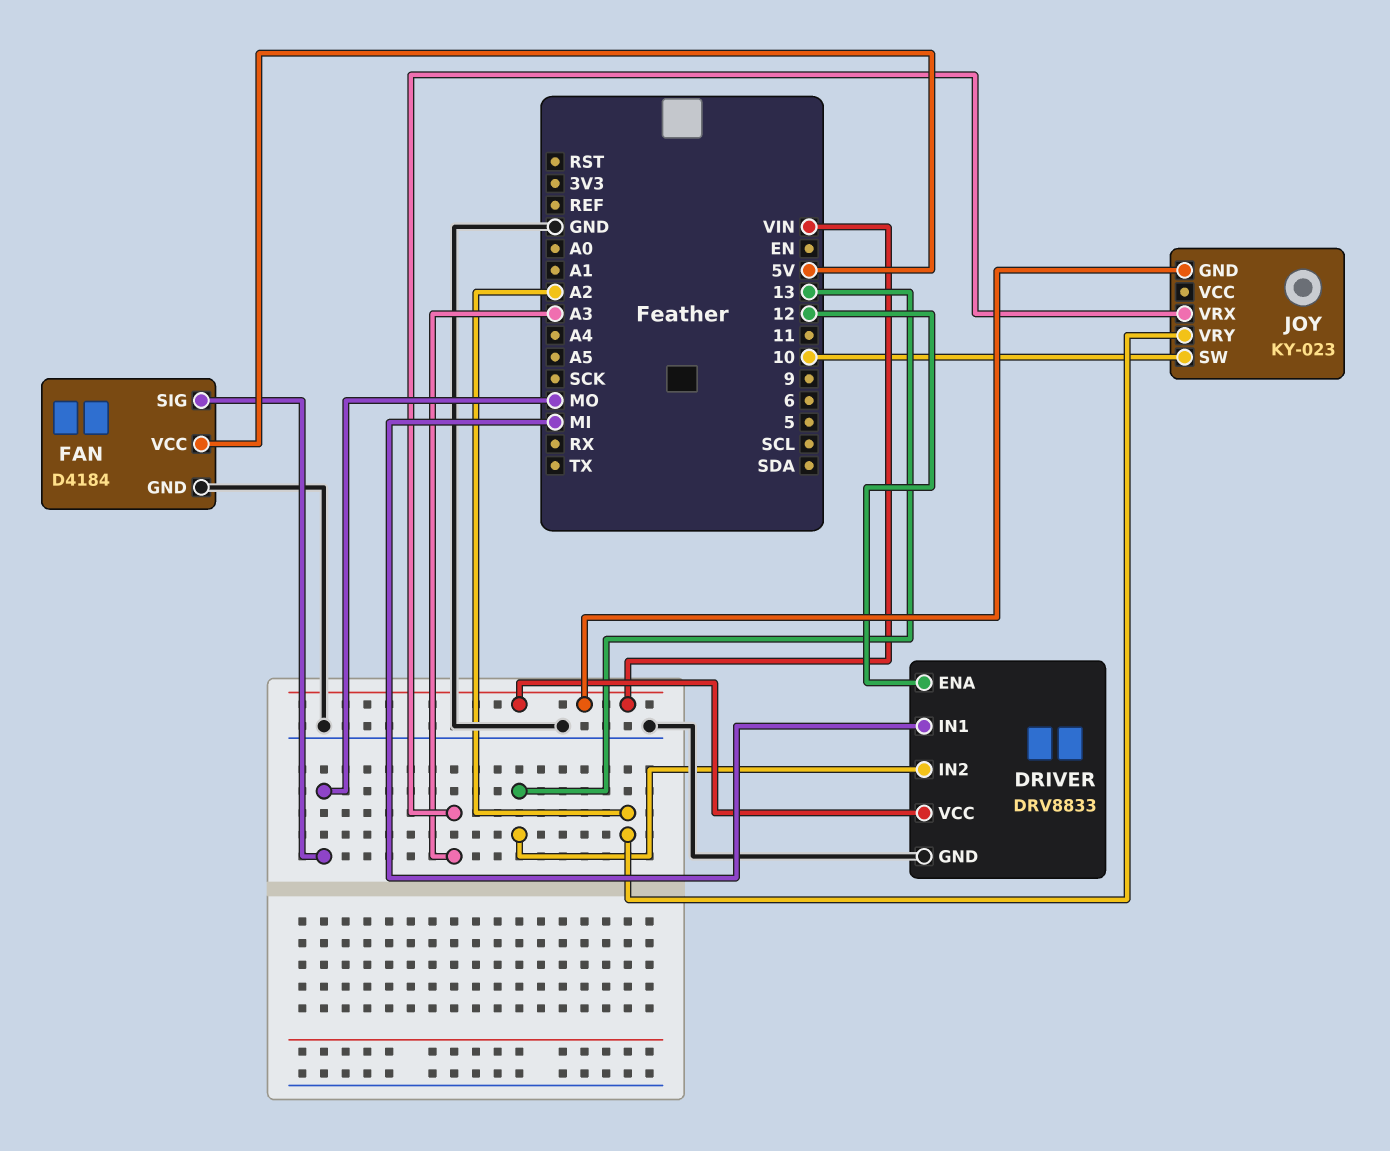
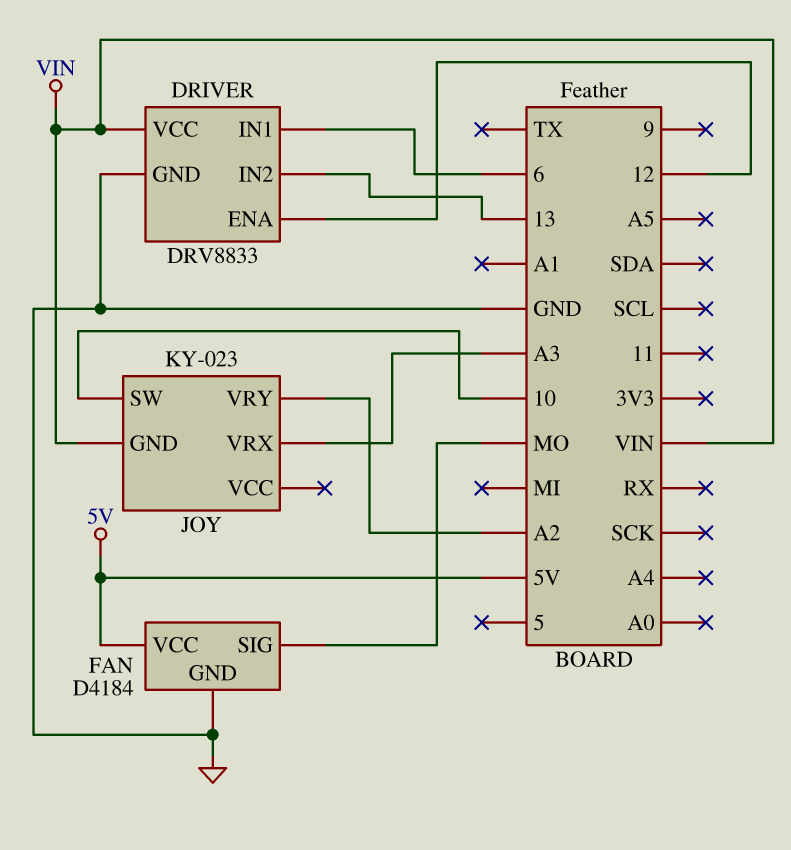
DRIVER pin IN1: MI -> 6

